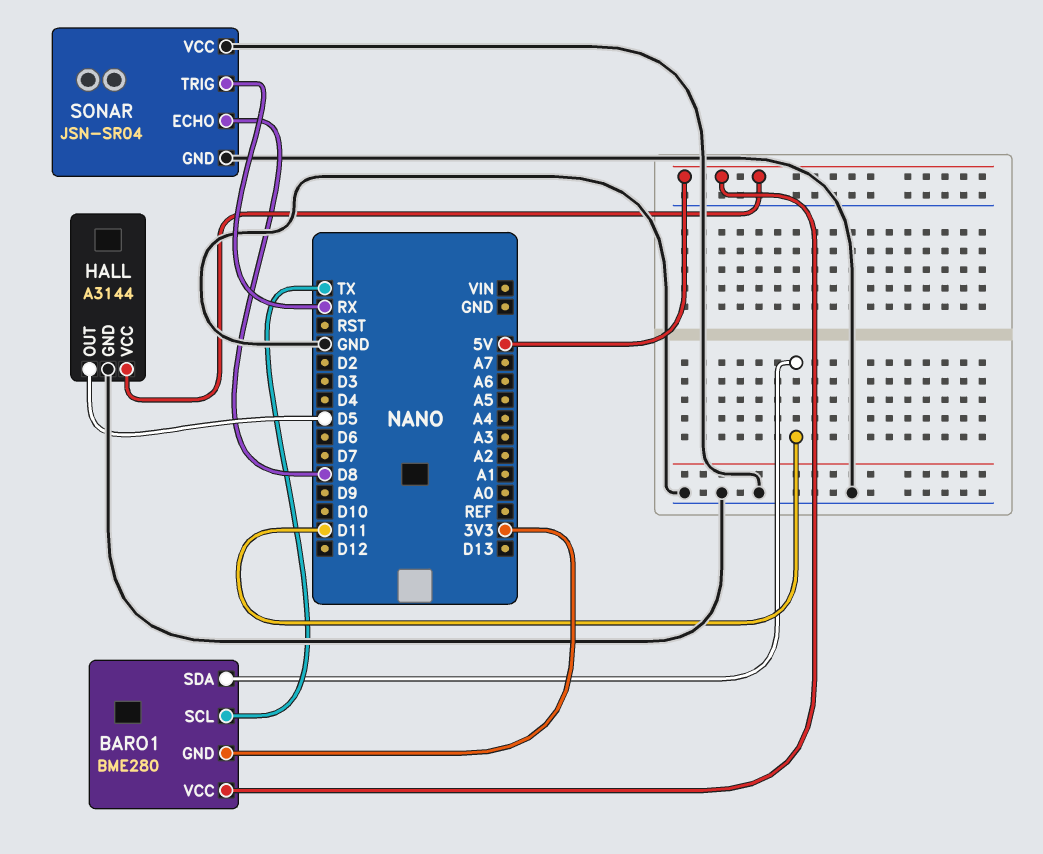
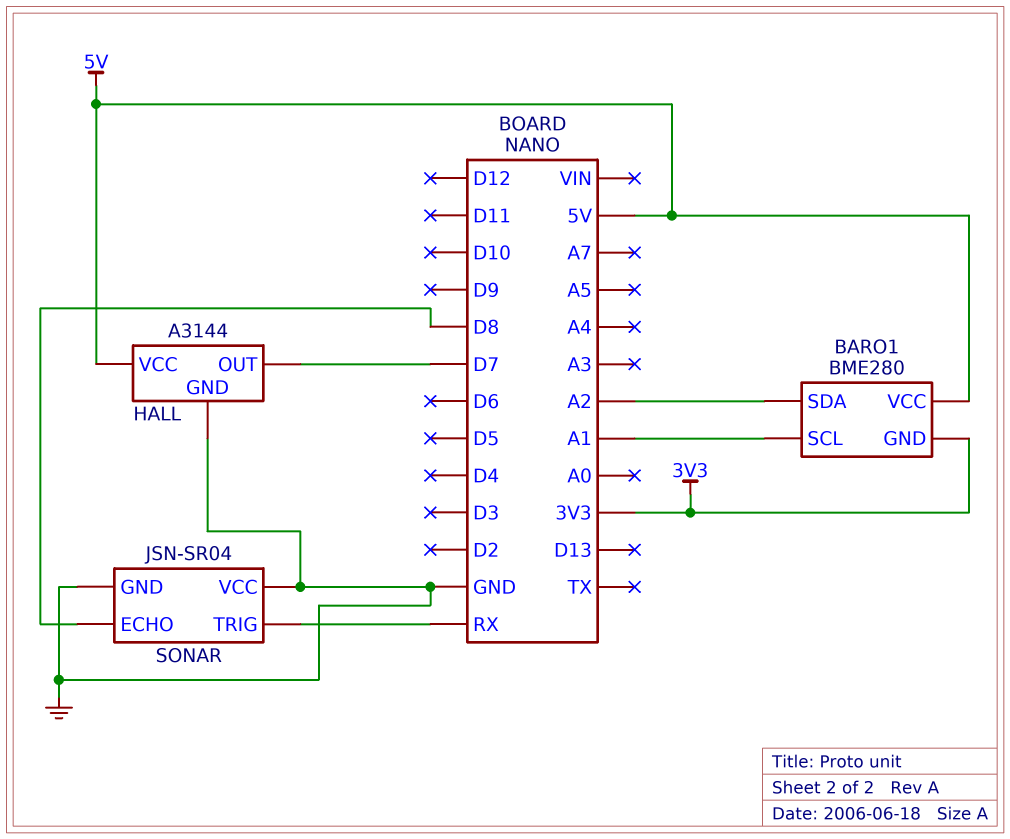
BARO1 pin SCL: TX -> A1
BARO1 pin SDA: D11 -> A2
HALL pin OUT: D5 -> D7

